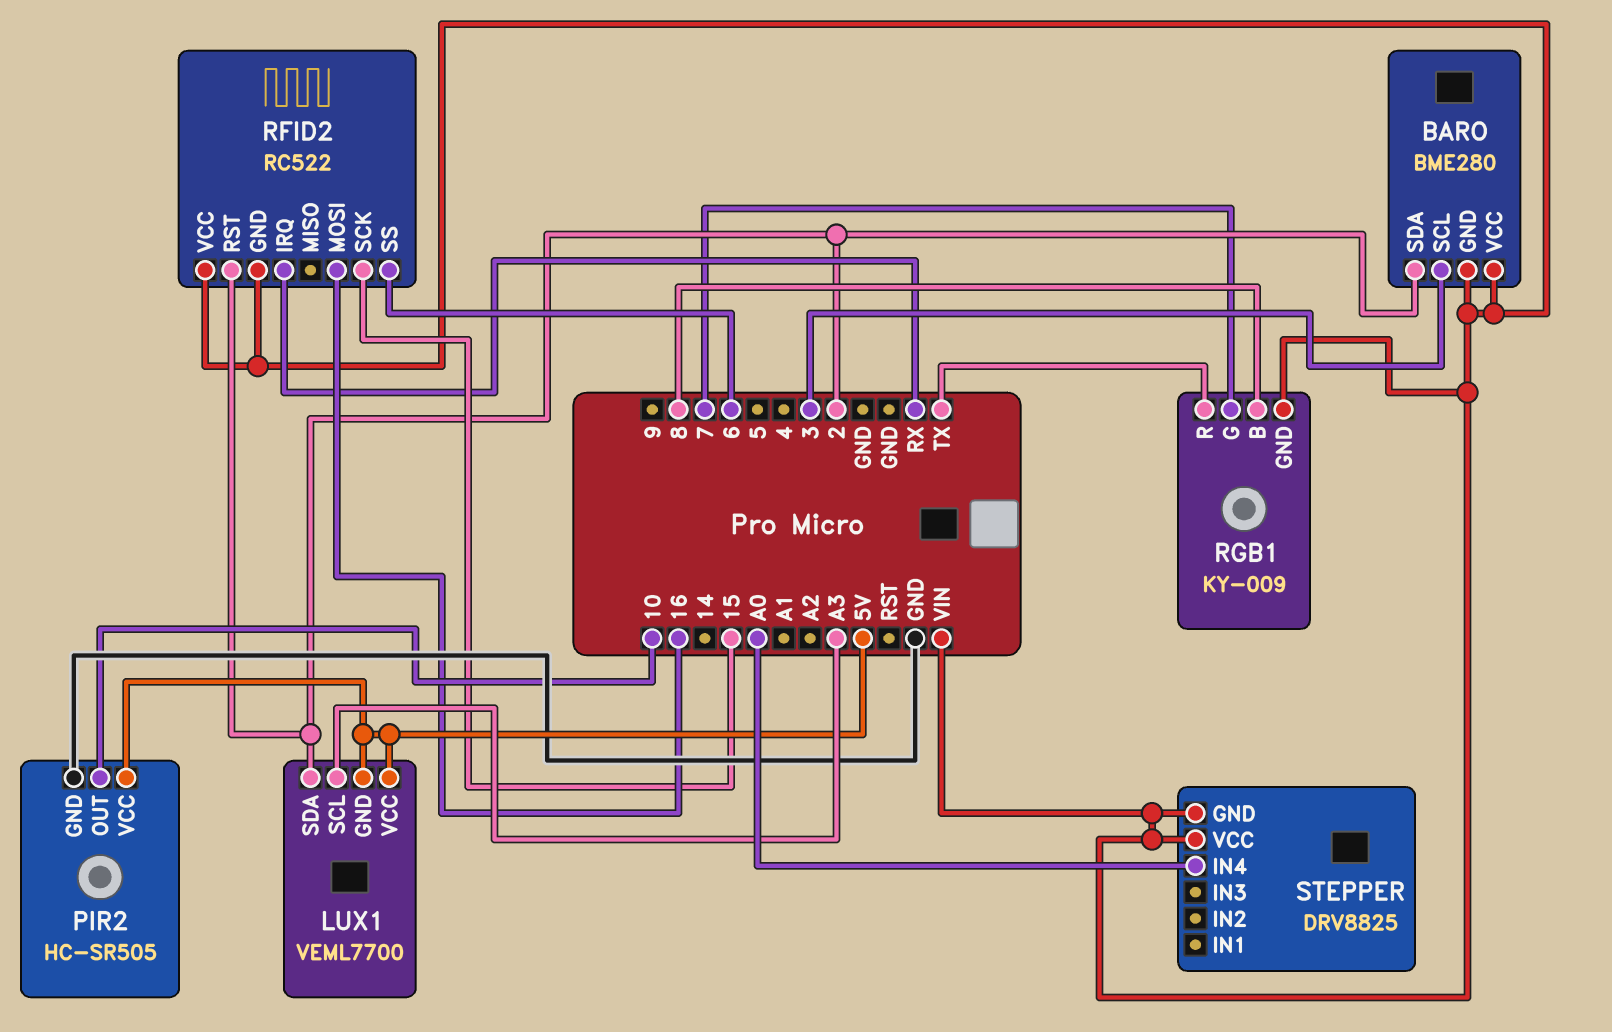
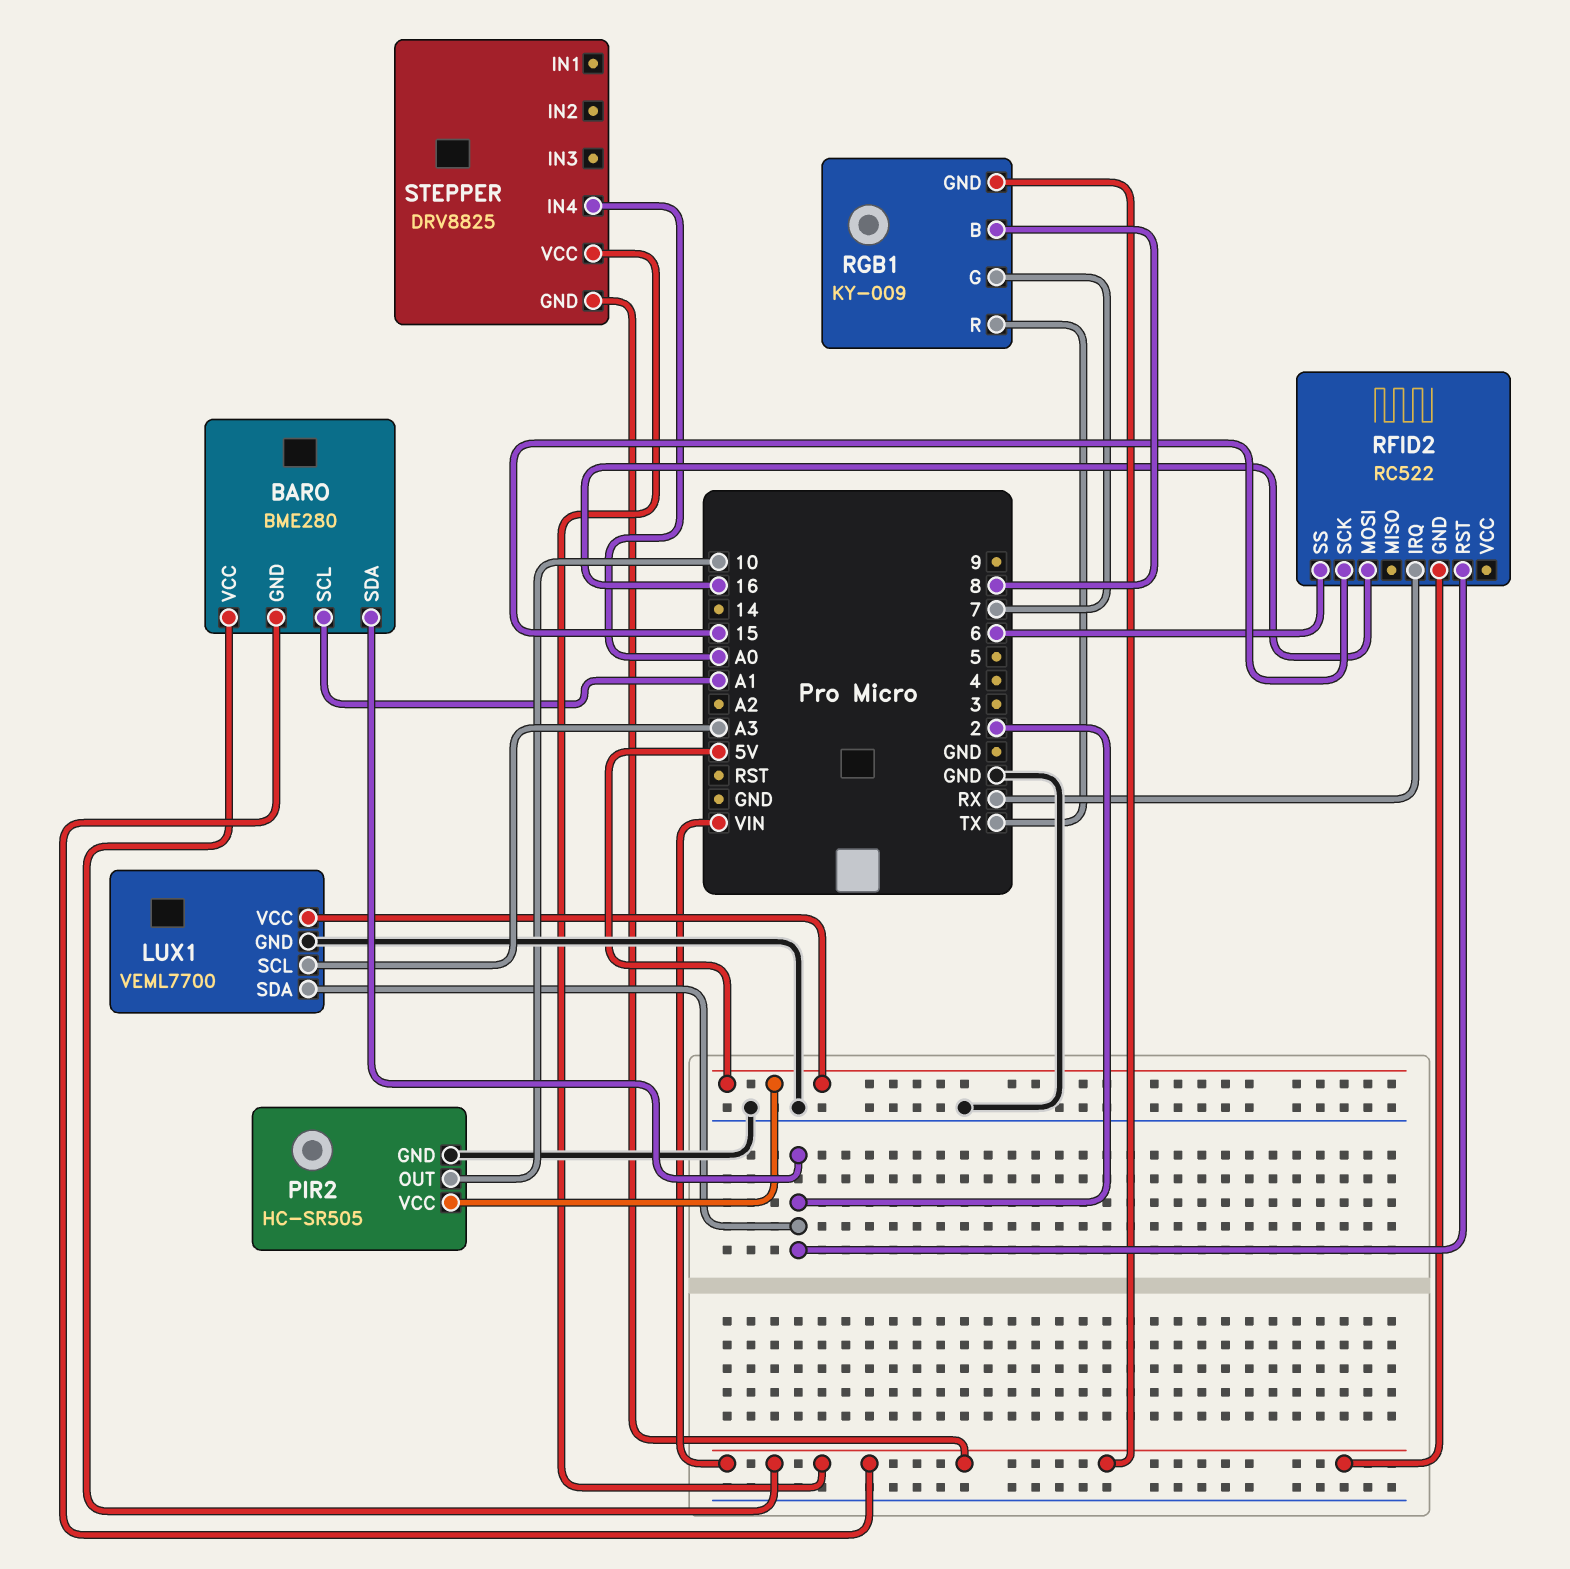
BARO pin SCL: 3 -> A1
LUX1 pin GND: 5V -> GND
RFID2 pin VCC: VIN -> none

